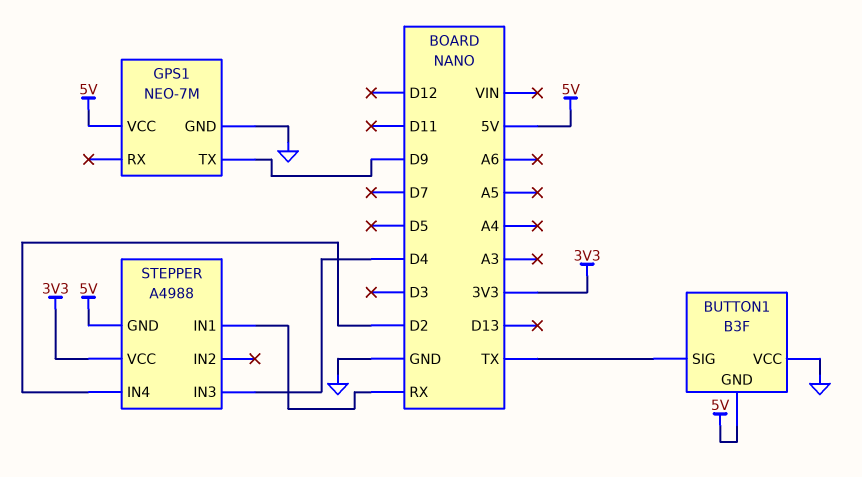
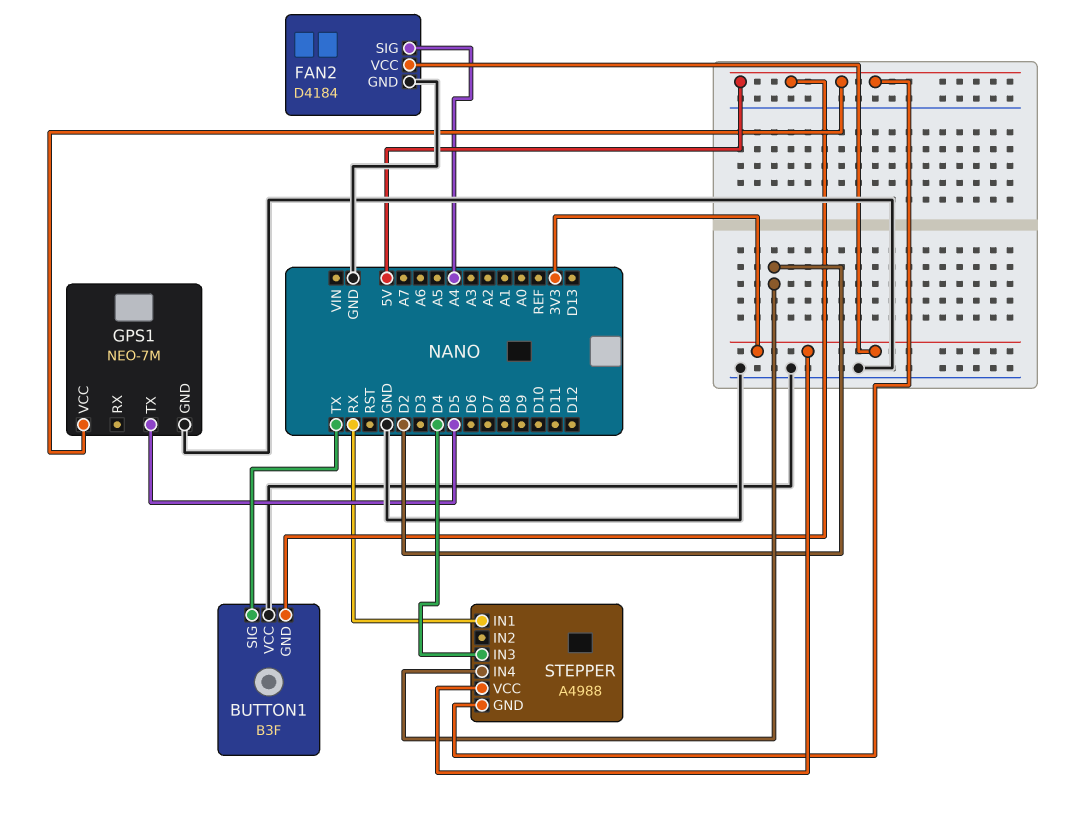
FAN2: none -> D4184
FAN2 pin GND: none -> GND
FAN2 pin SIG: none -> A4
FAN2 pin VCC: none -> 3V3
GPS1 pin TX: D9 -> D5

